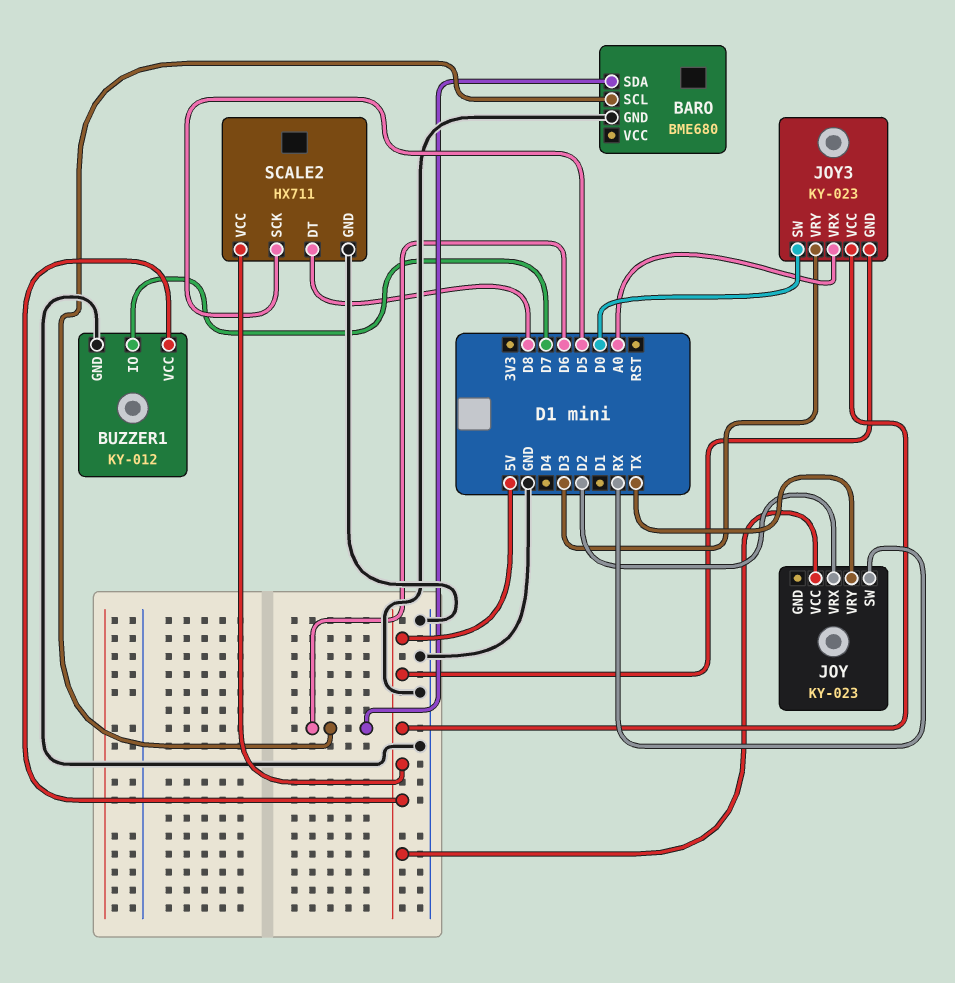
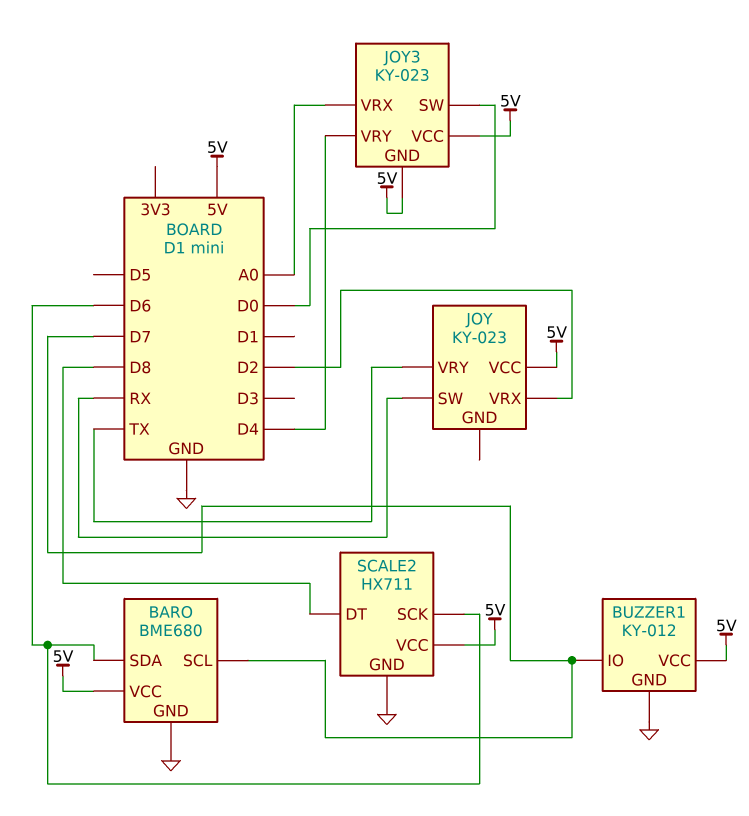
BARO pin SCL: D6 -> D7
BARO pin VCC: none -> 5V
JOY3 pin VRY: D3 -> D4
SCALE2 pin SCK: D5 -> D6

